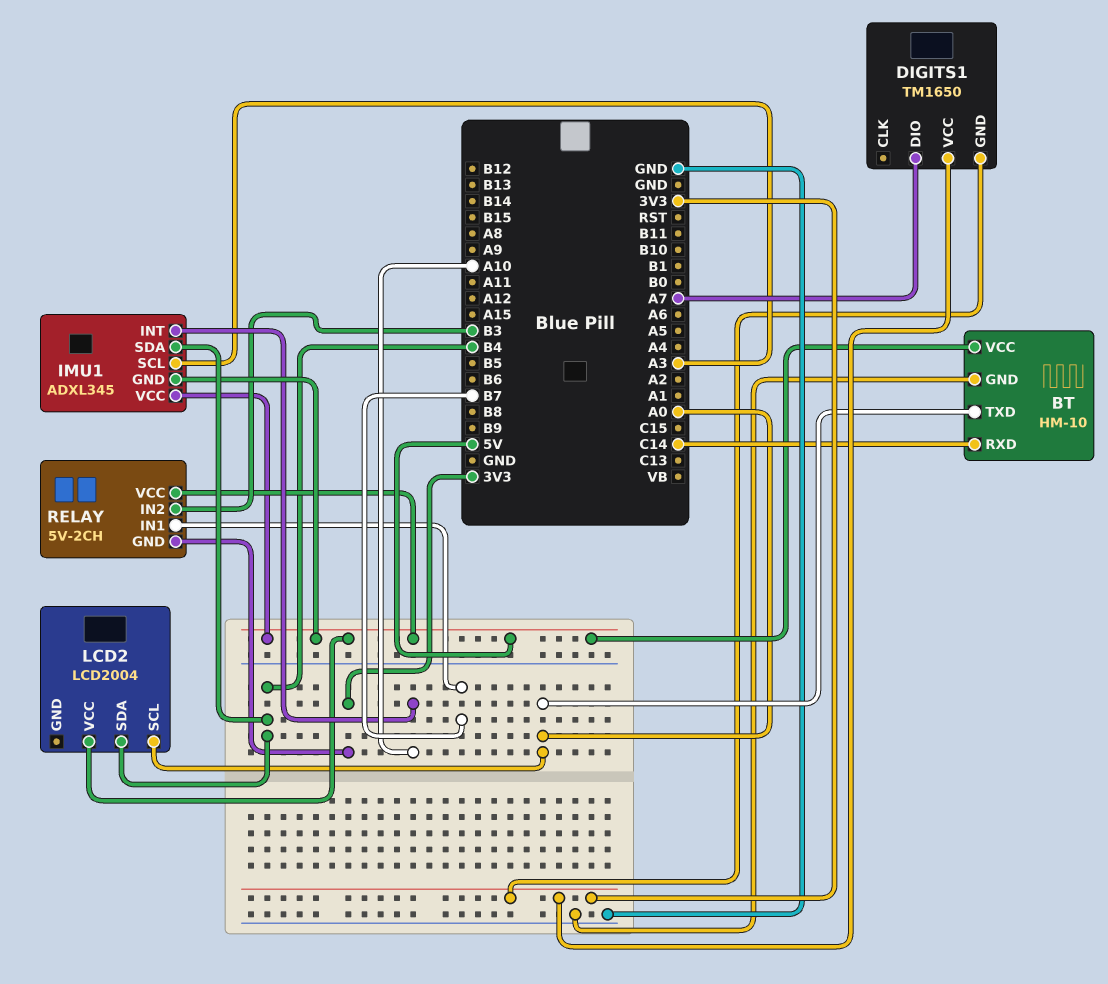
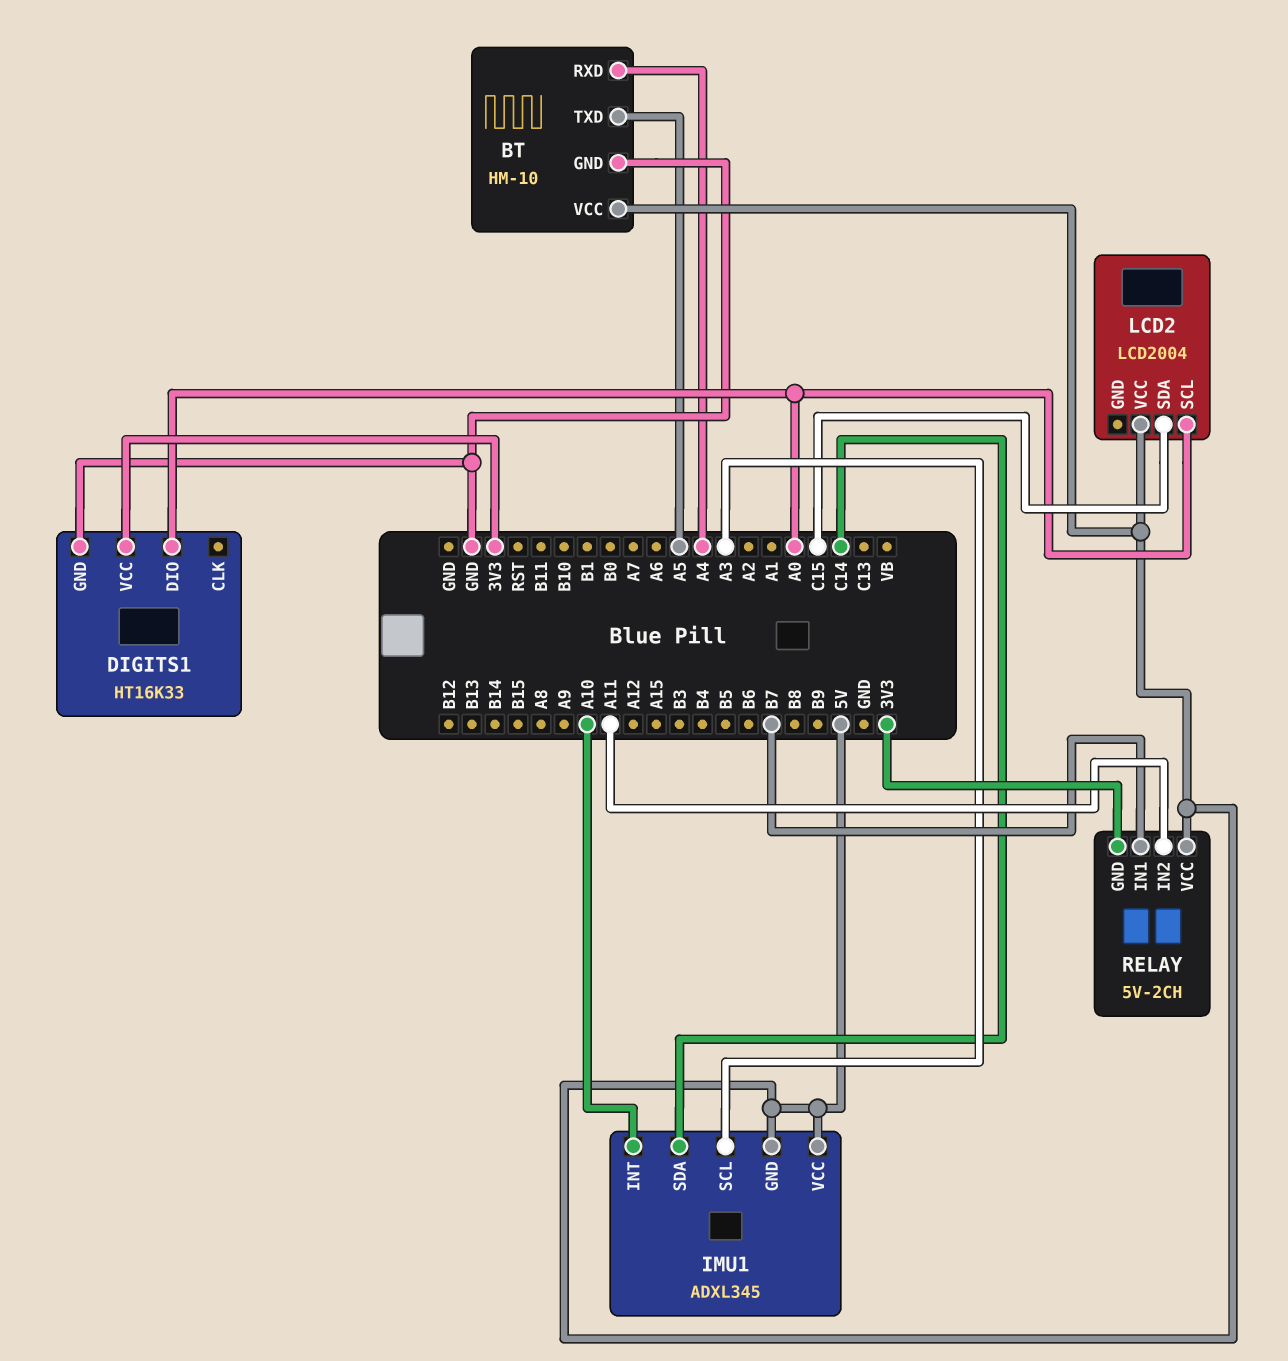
BT pin RXD: C14 -> A4
BT pin TXD: A0 -> A5
DIGITS1: TM1650 -> HT16K33
DIGITS1 pin DIO: A7 -> A0
DIGITS1 pin GND: 3V3 -> GND
IMU1 pin SDA: B4 -> C14
LCD2 pin SDA: B4 -> C15
RELAY pin IN2: B3 -> A11

